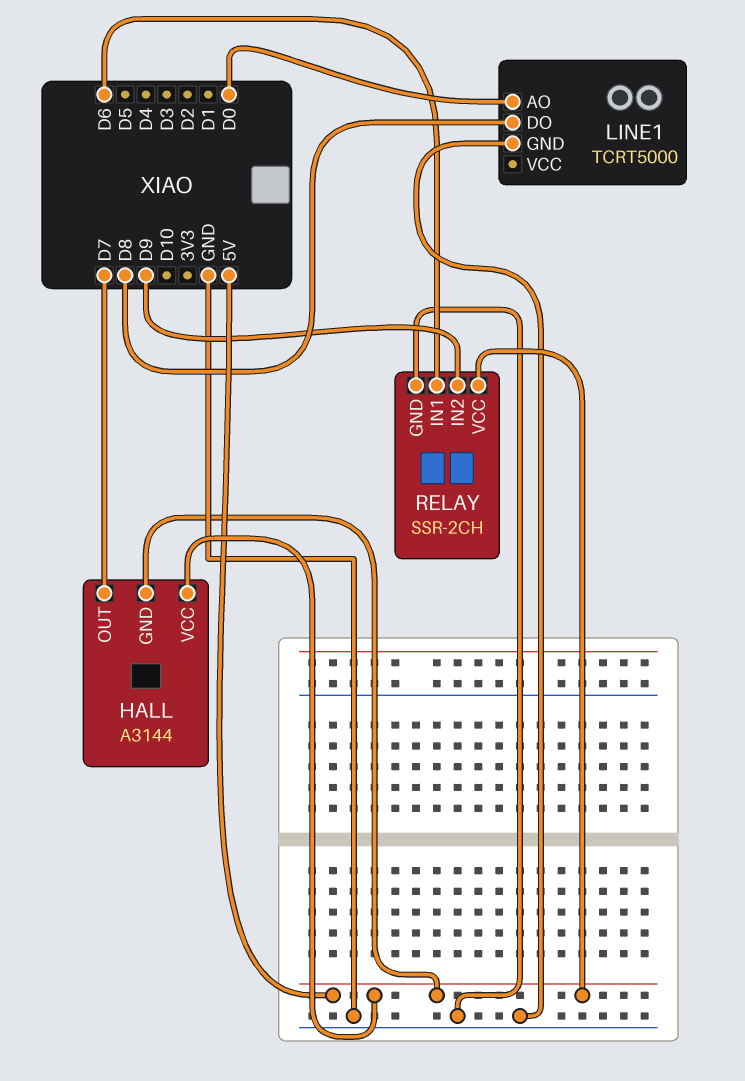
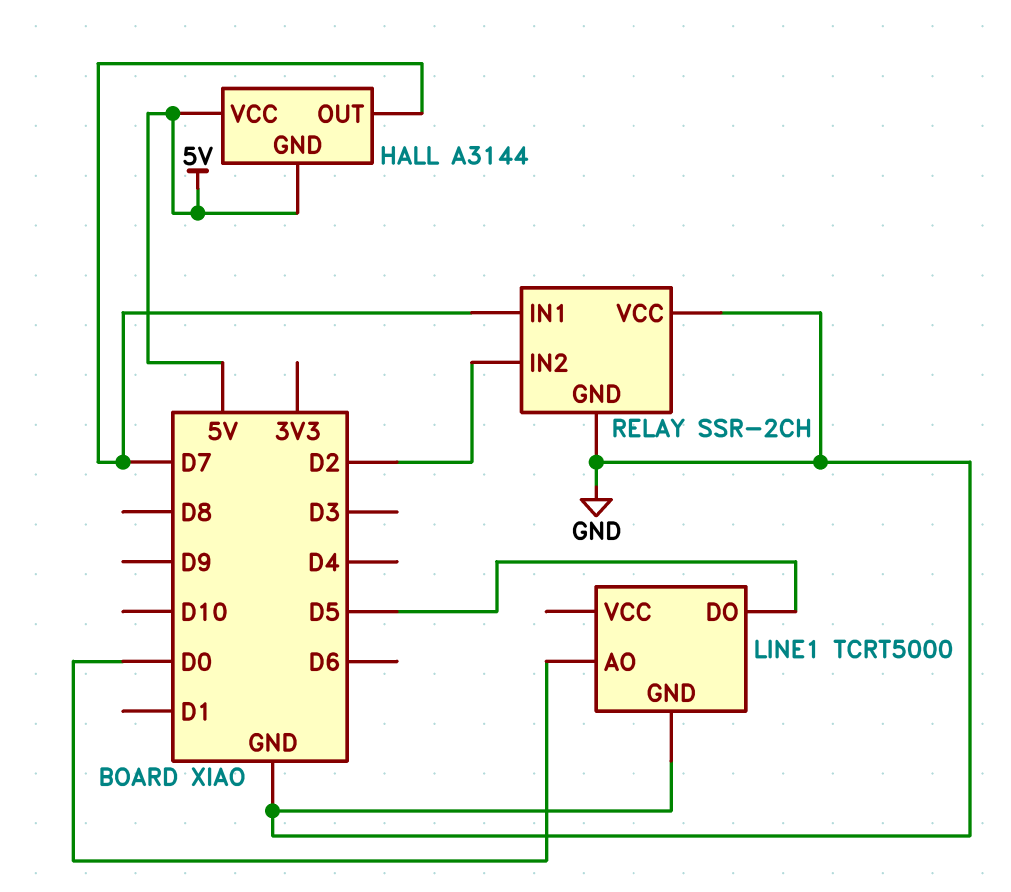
LINE1 pin DO: D8 -> D5
RELAY pin IN1: D6 -> D7
RELAY pin IN2: D9 -> D2
RELAY pin VCC: 5V -> GND

